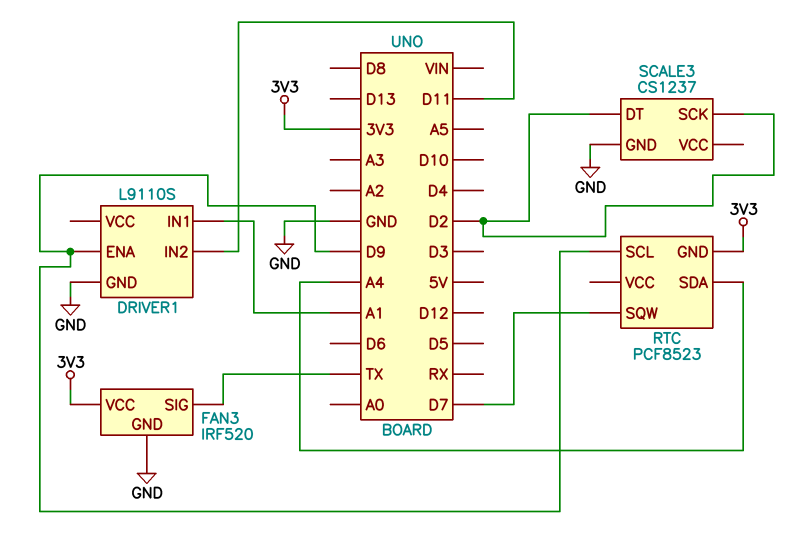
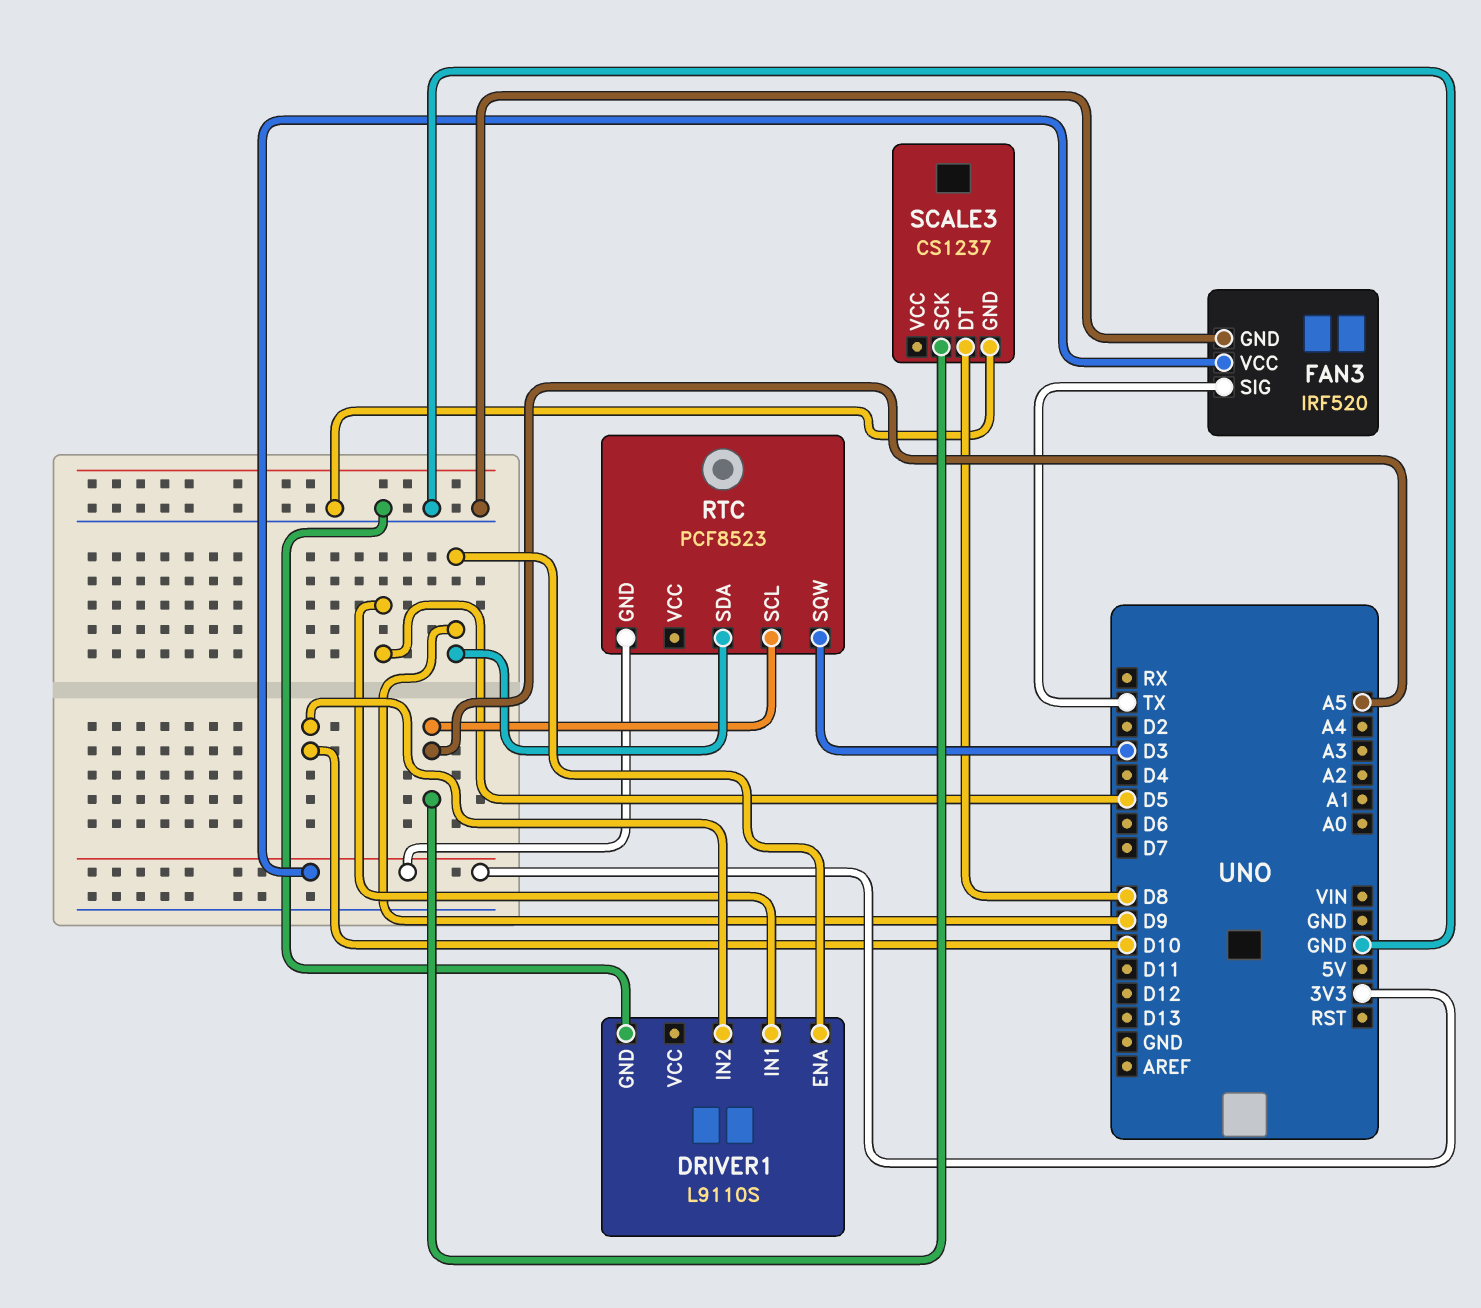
DRIVER1 pin IN1: A1 -> D5
DRIVER1 pin IN2: D11 -> D10
RTC pin SCL: D9 -> A5
RTC pin SDA: A4 -> D9
RTC pin SQW: D7 -> D3
SCALE3 pin DT: D2 -> D8
SCALE3 pin SCK: D2 -> A5

